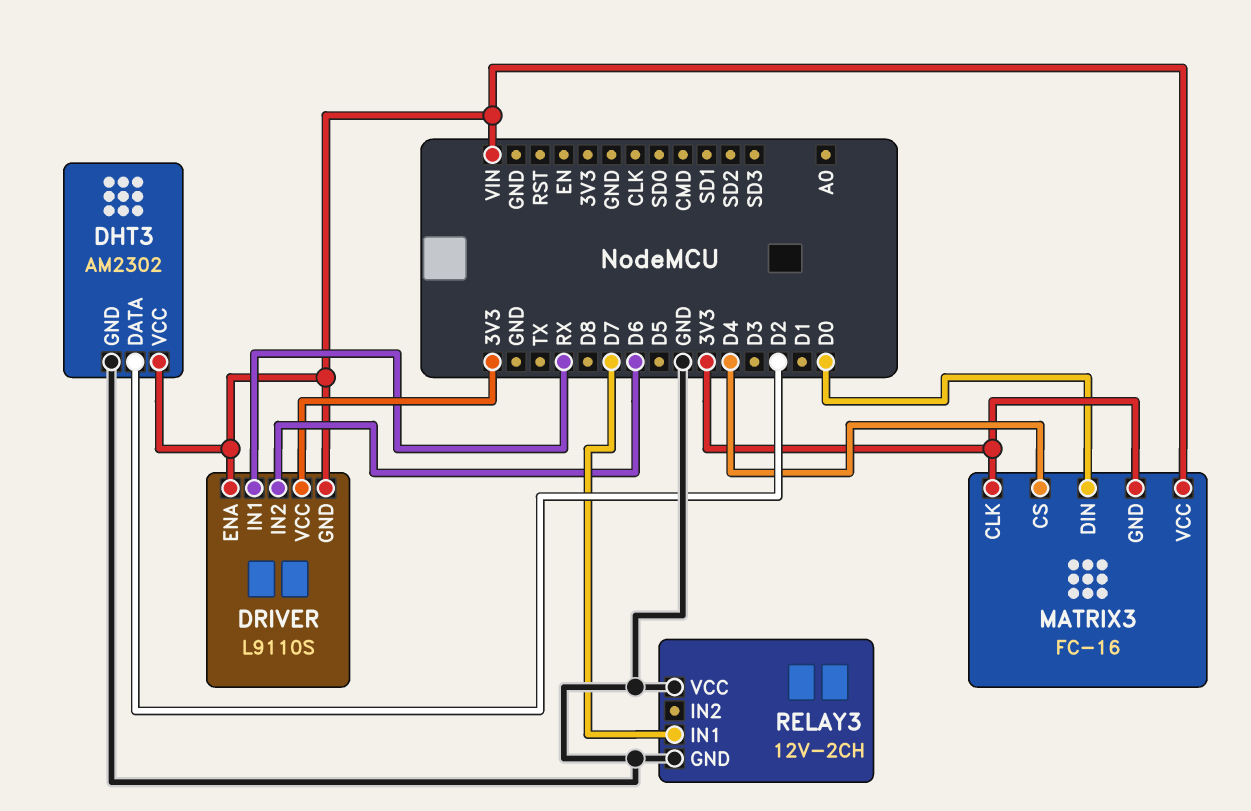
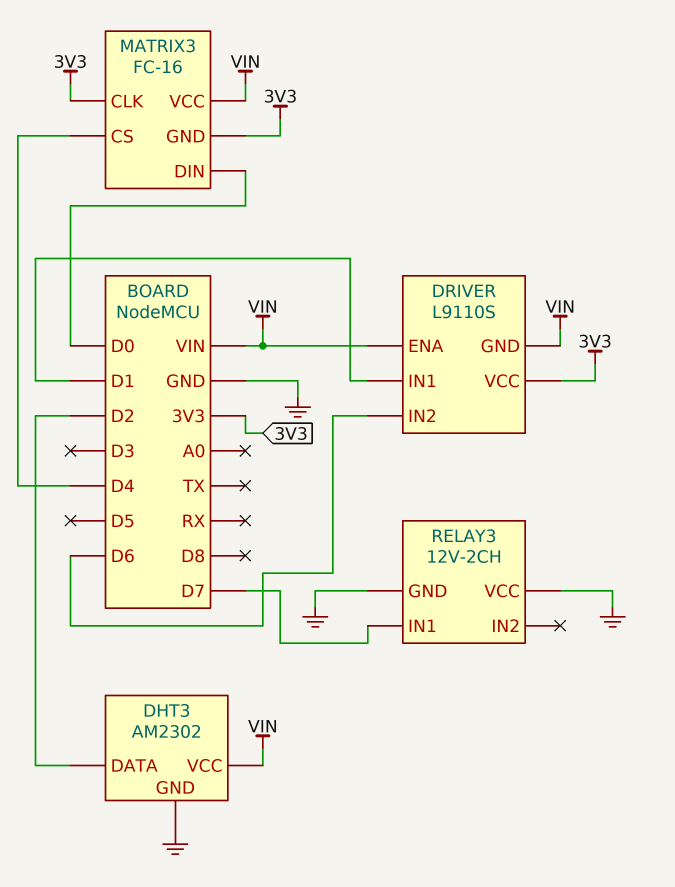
DRIVER pin IN1: RX -> D1

